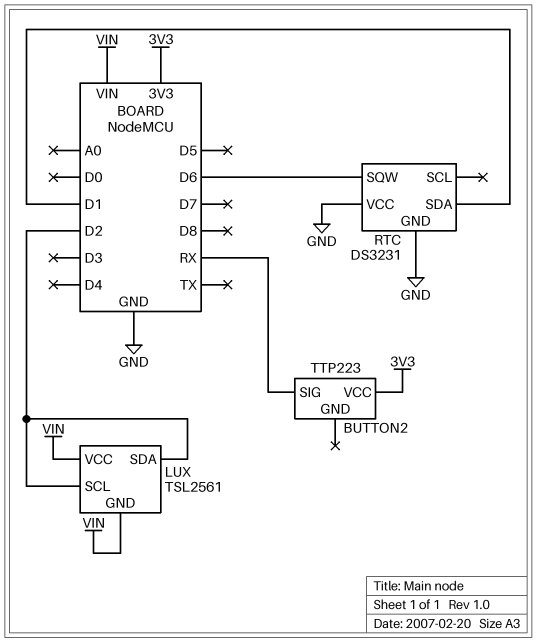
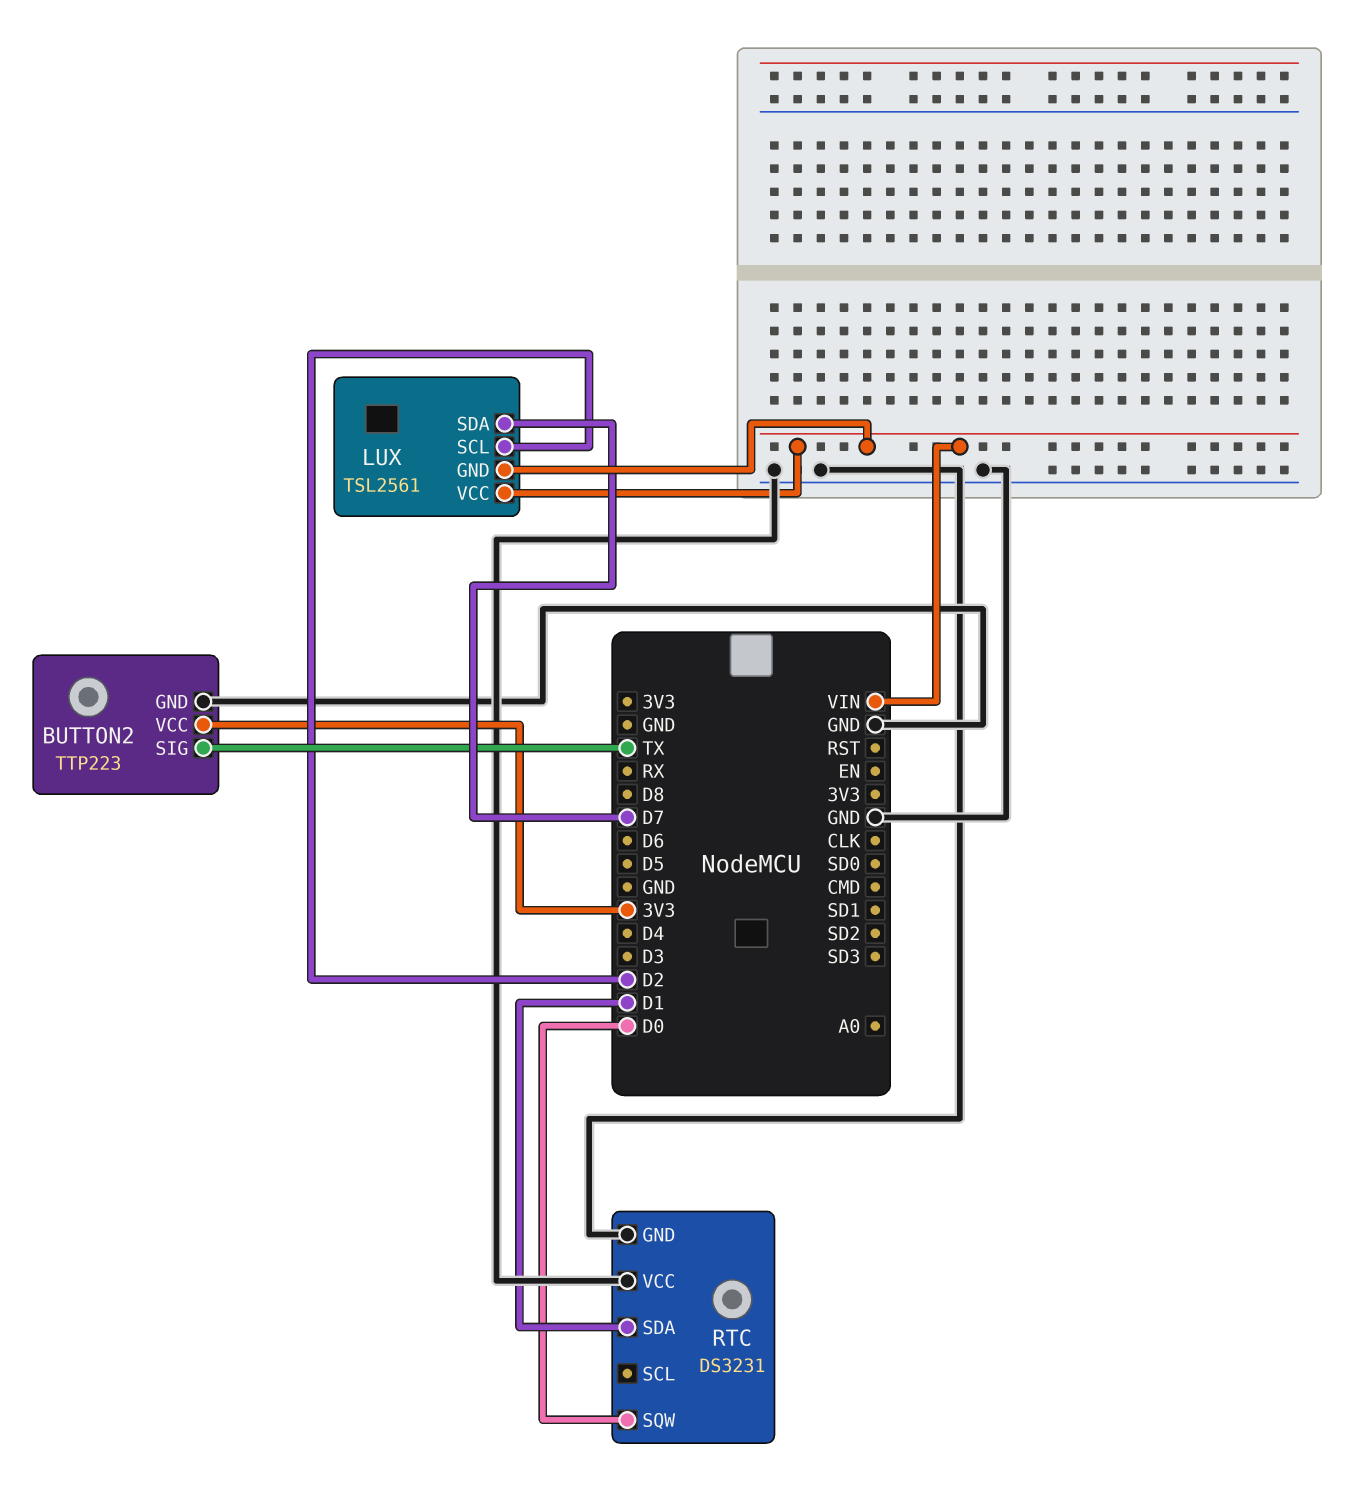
BUTTON2 pin GND: none -> GND
BUTTON2 pin SIG: RX -> TX
LUX pin SDA: D2 -> D7
RTC pin SQW: D6 -> D0

